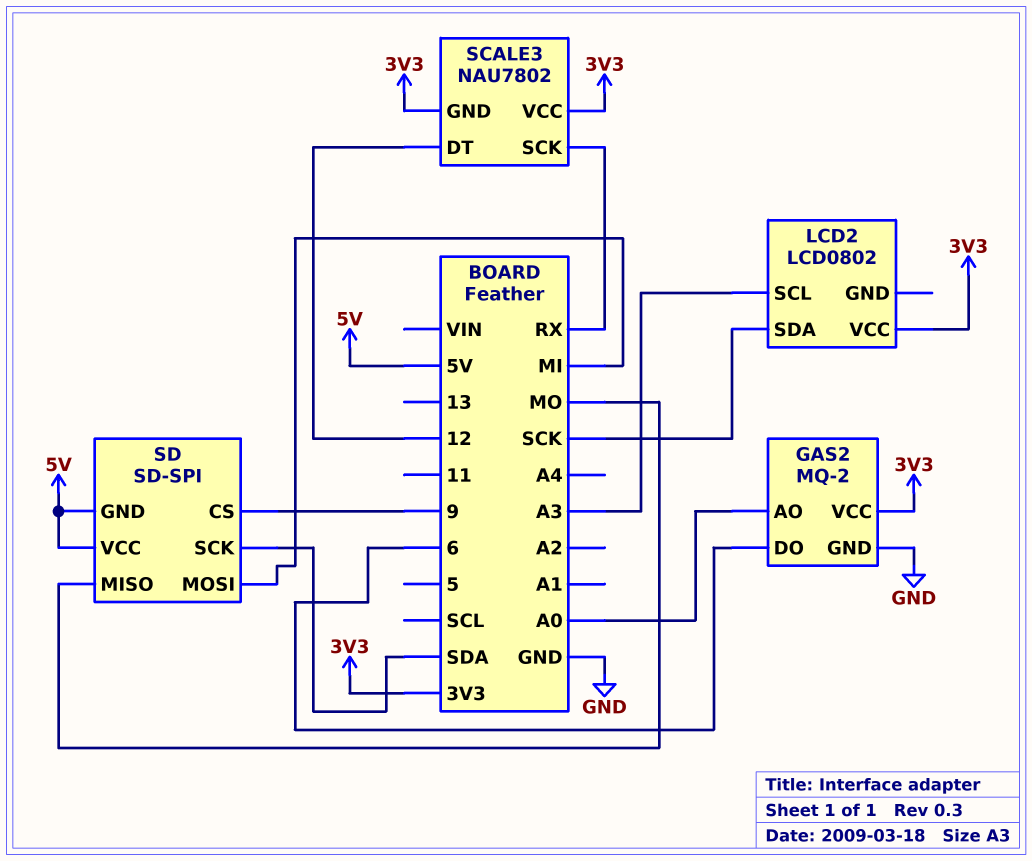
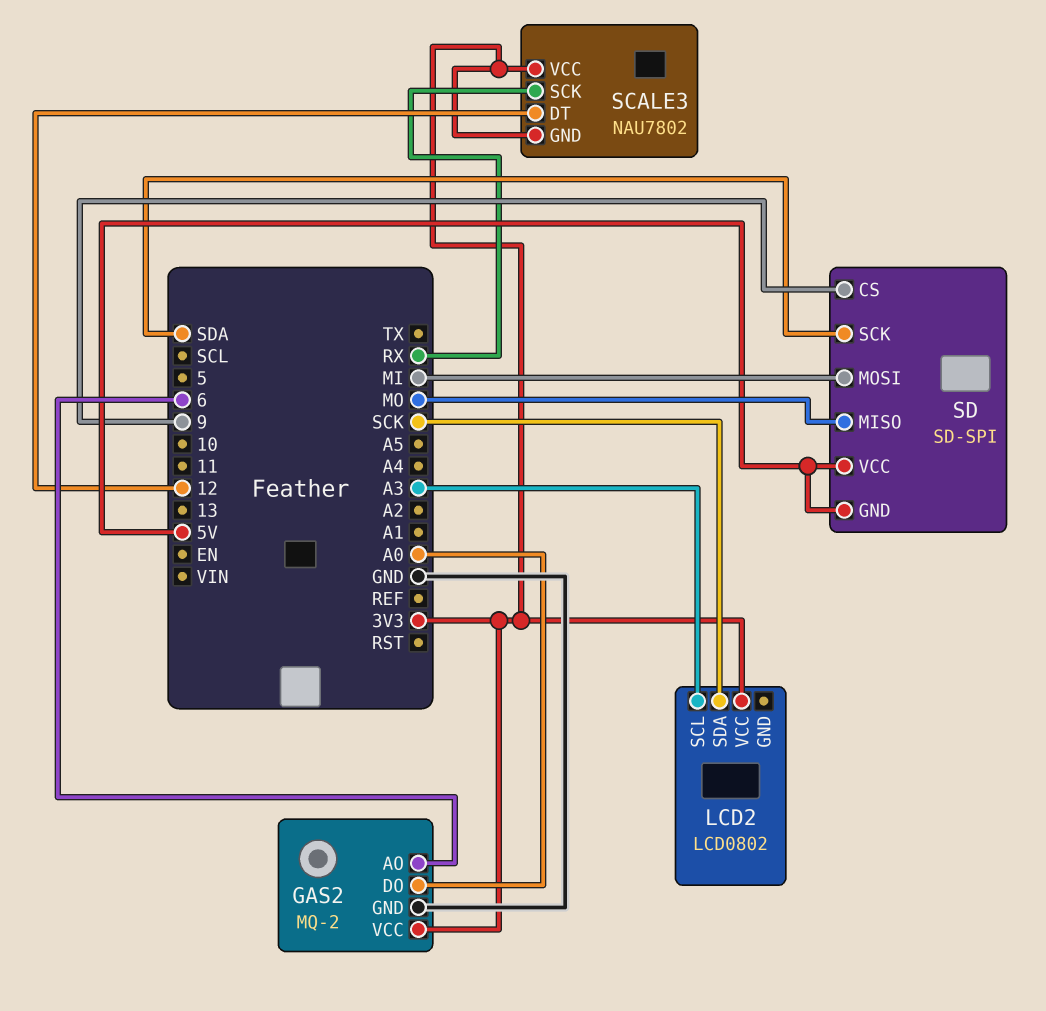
GAS2 pin AO: A0 -> 6
GAS2 pin DO: 6 -> A0

